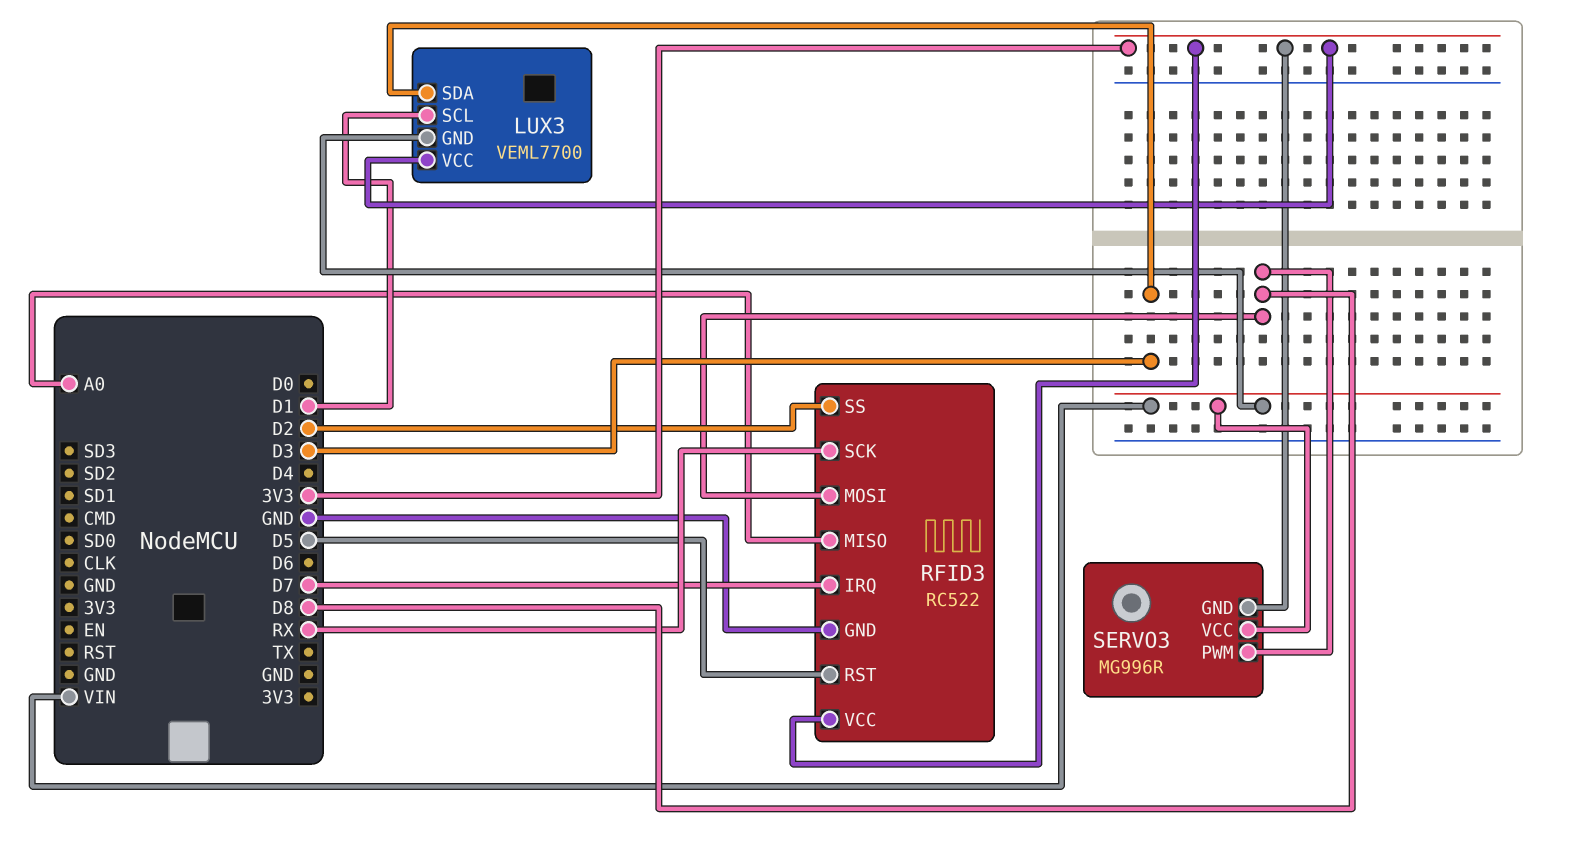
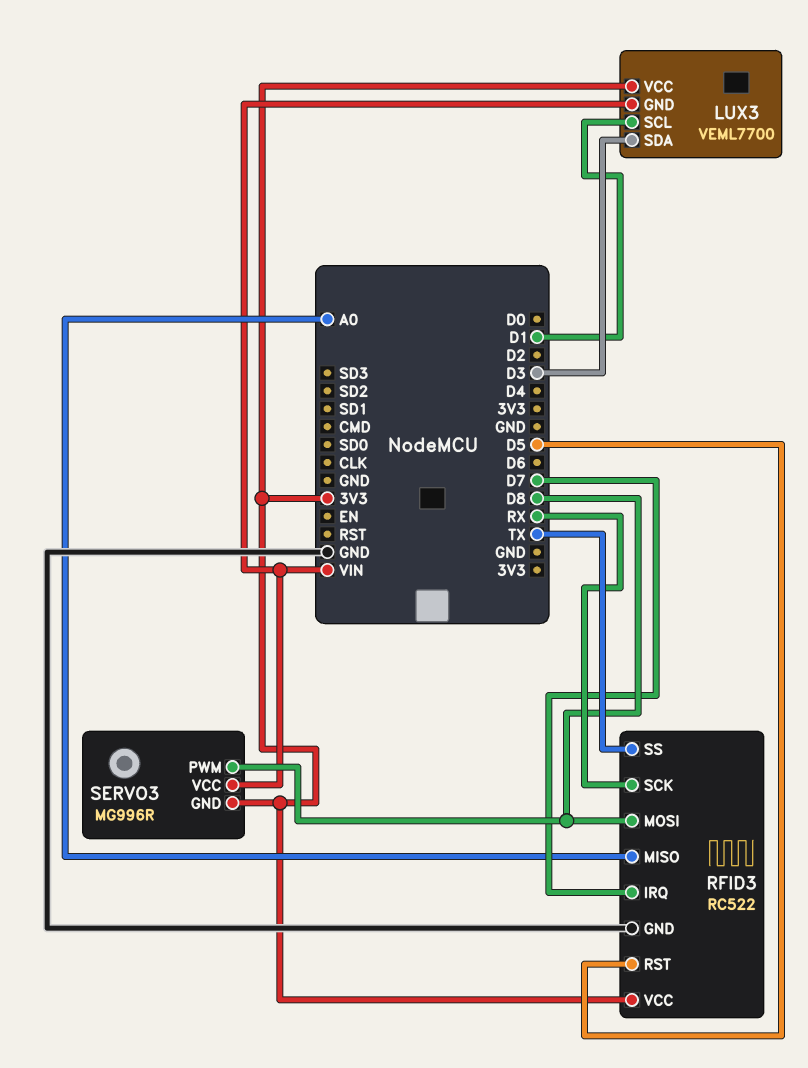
RFID3 pin SS: D2 -> TX

